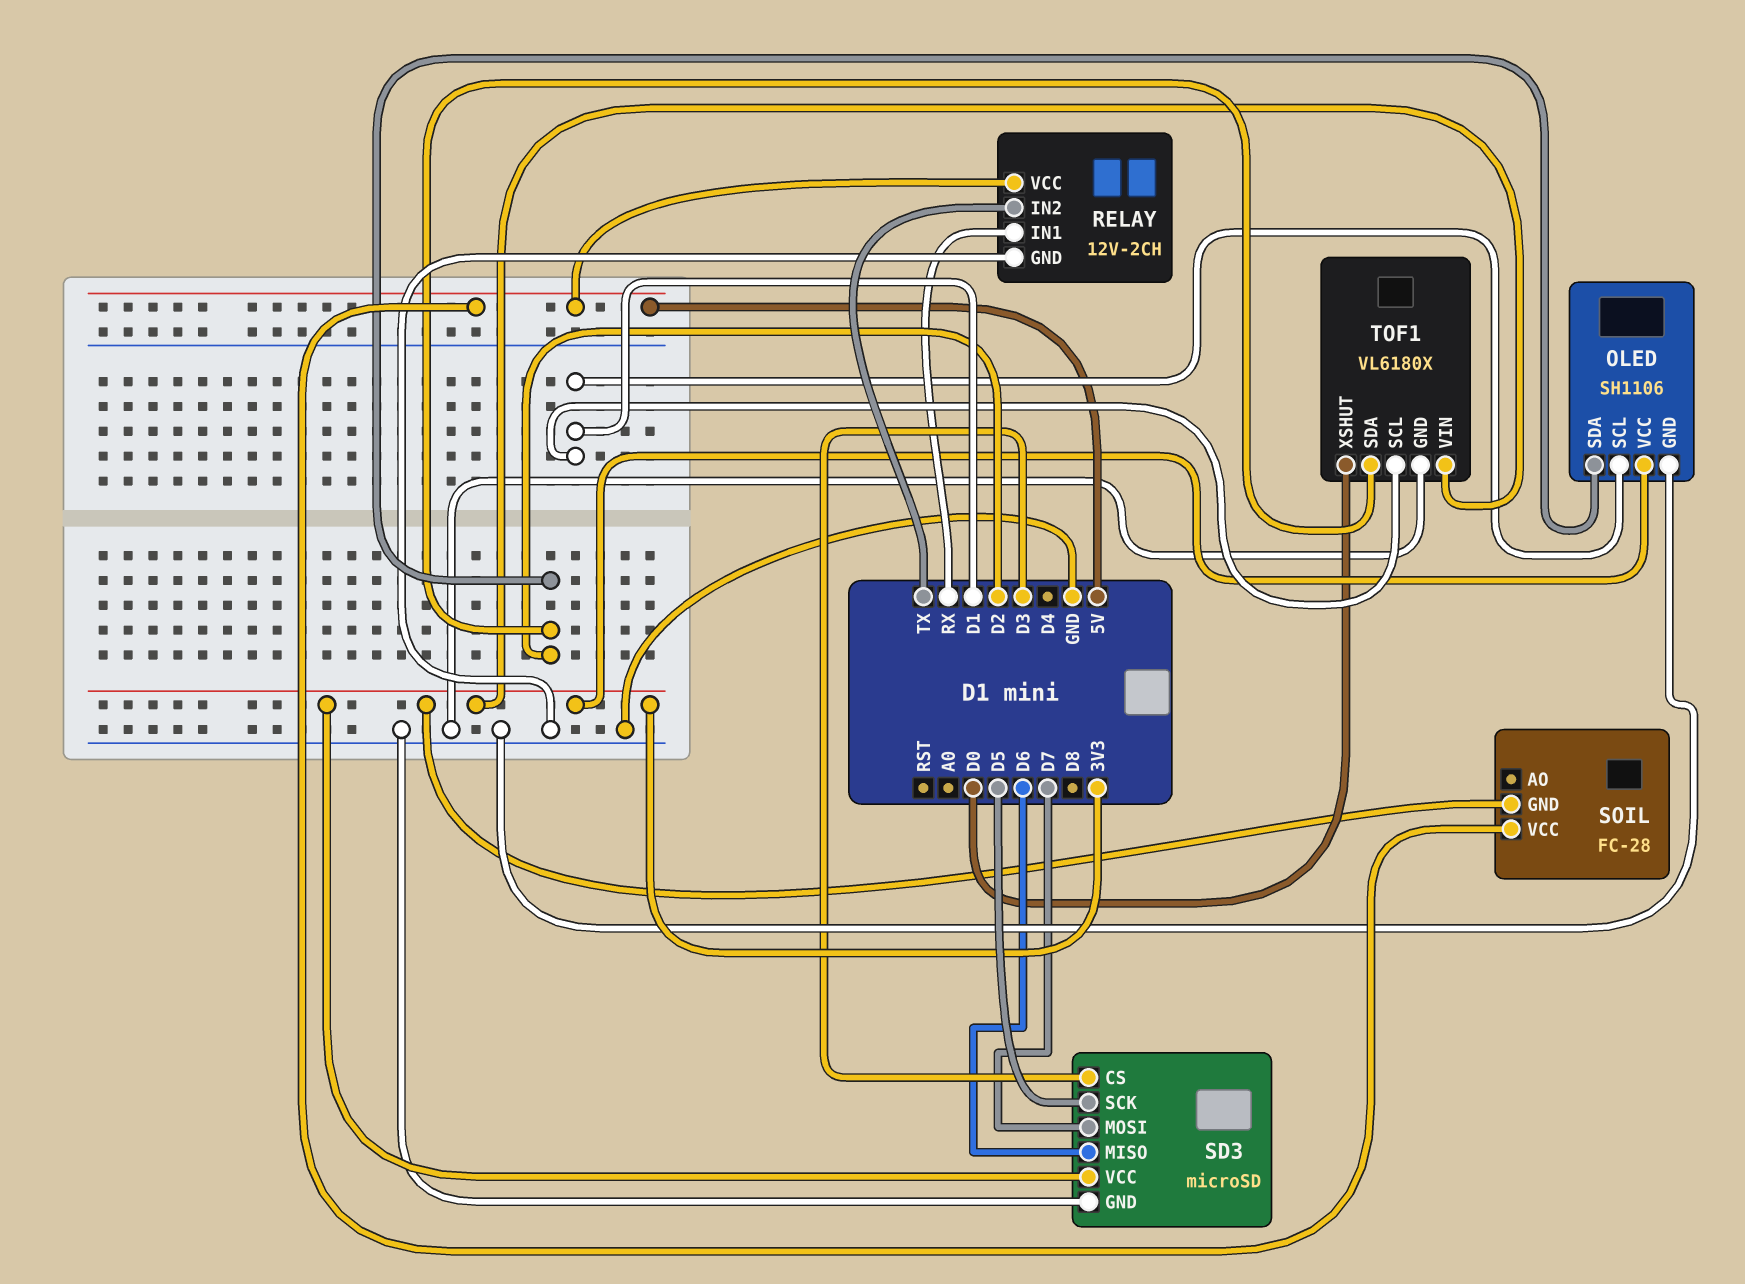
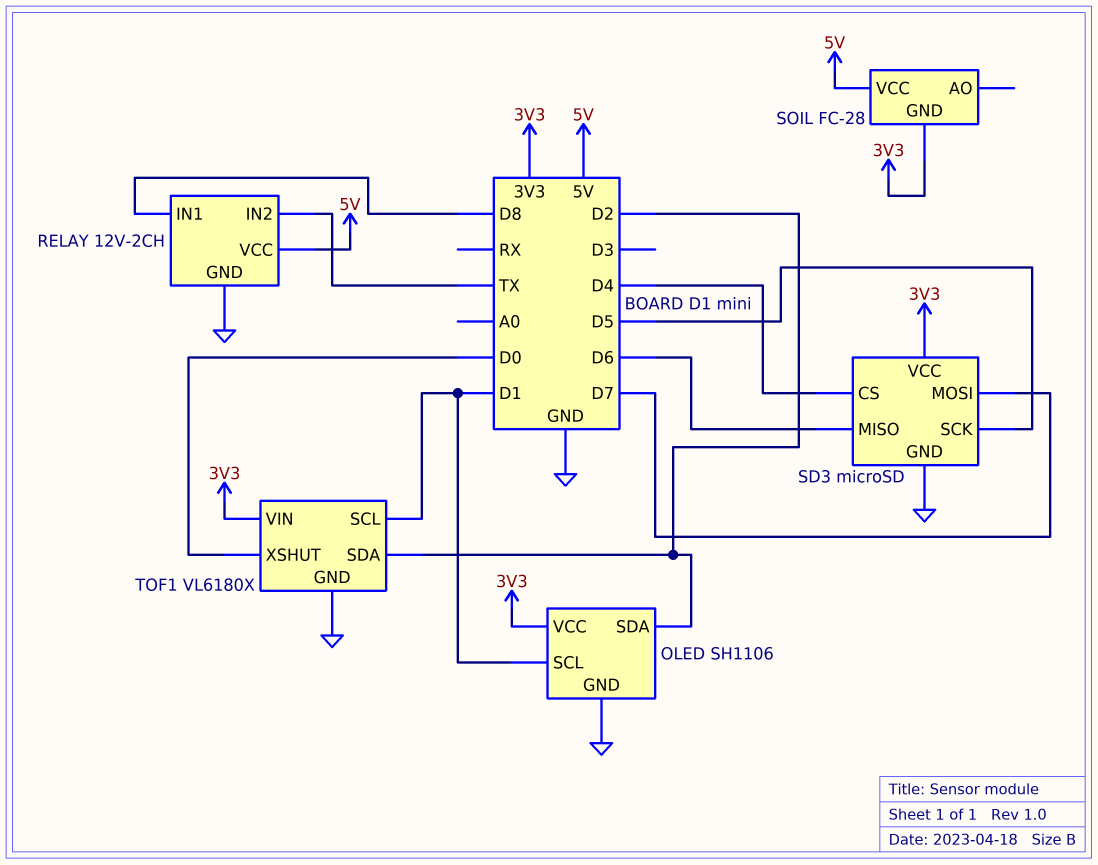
RELAY pin IN1: RX -> D8
SD3 pin CS: D3 -> D4

